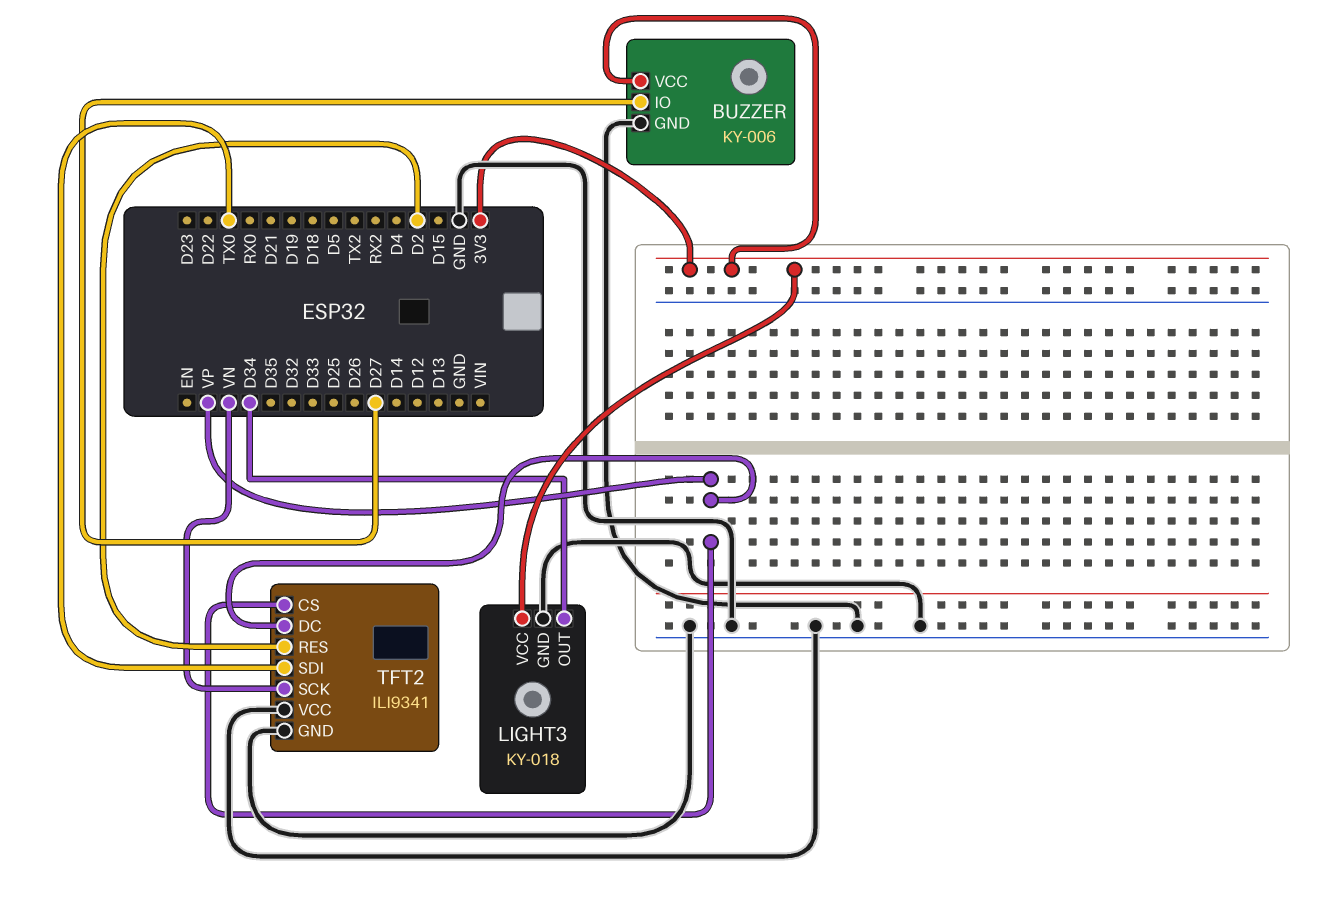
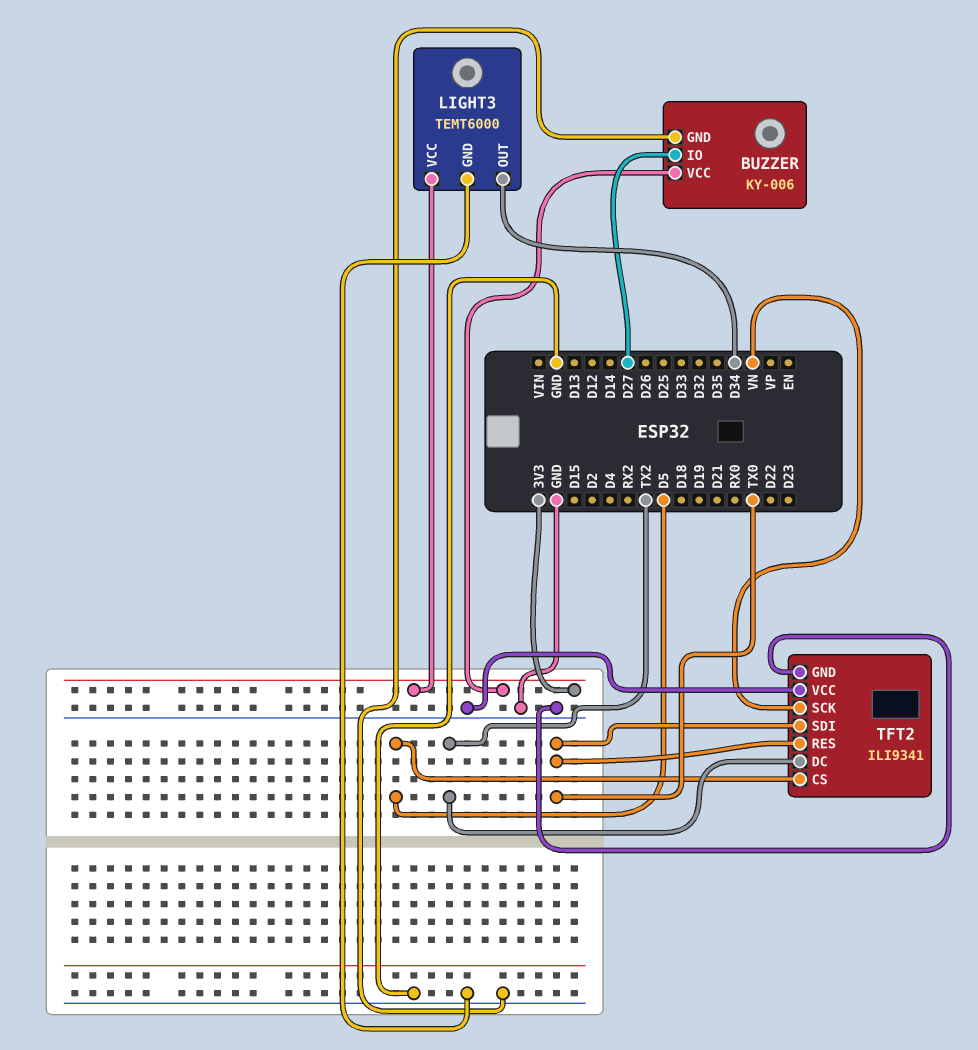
LIGHT3: KY-018 -> TEMT6000
TFT2 pin CS: VP -> D5
TFT2 pin DC: VP -> TX2
TFT2 pin RES: D2 -> TX0

